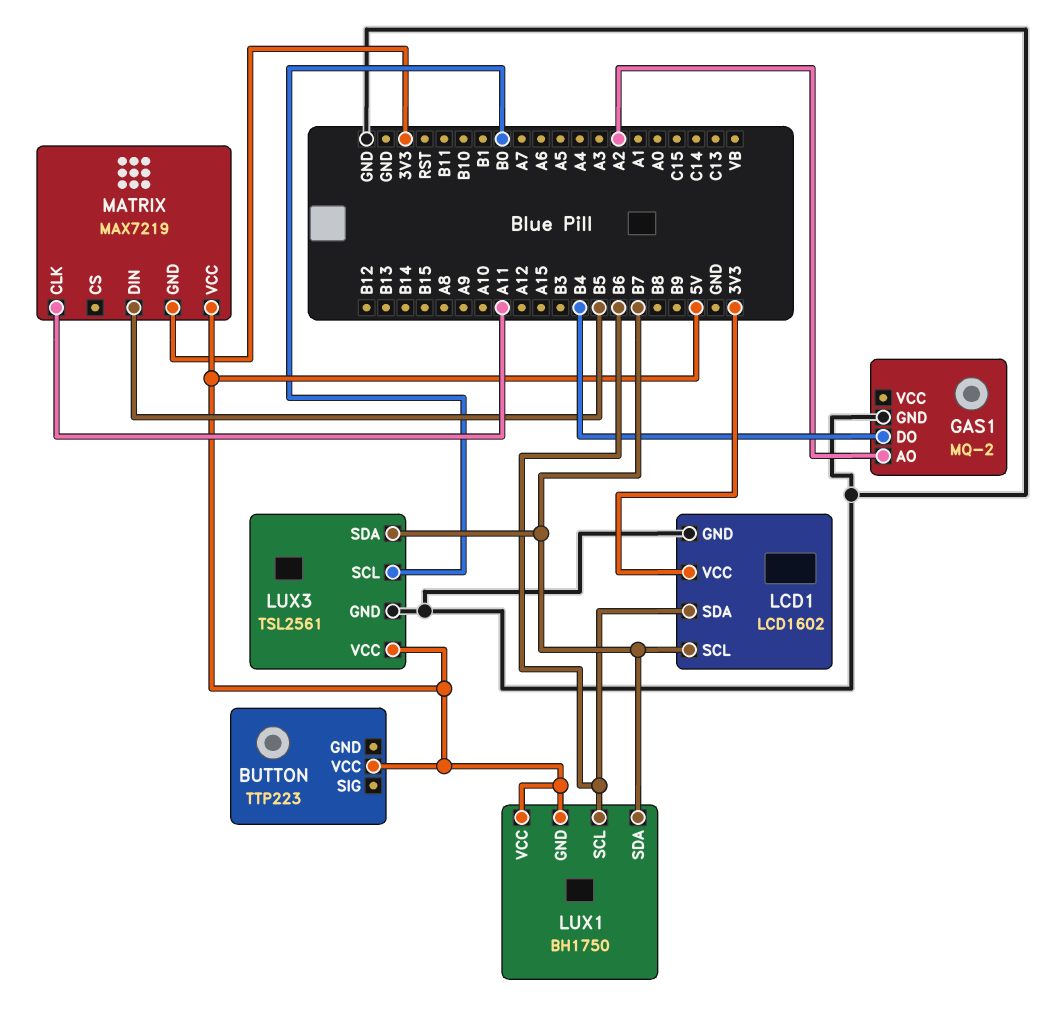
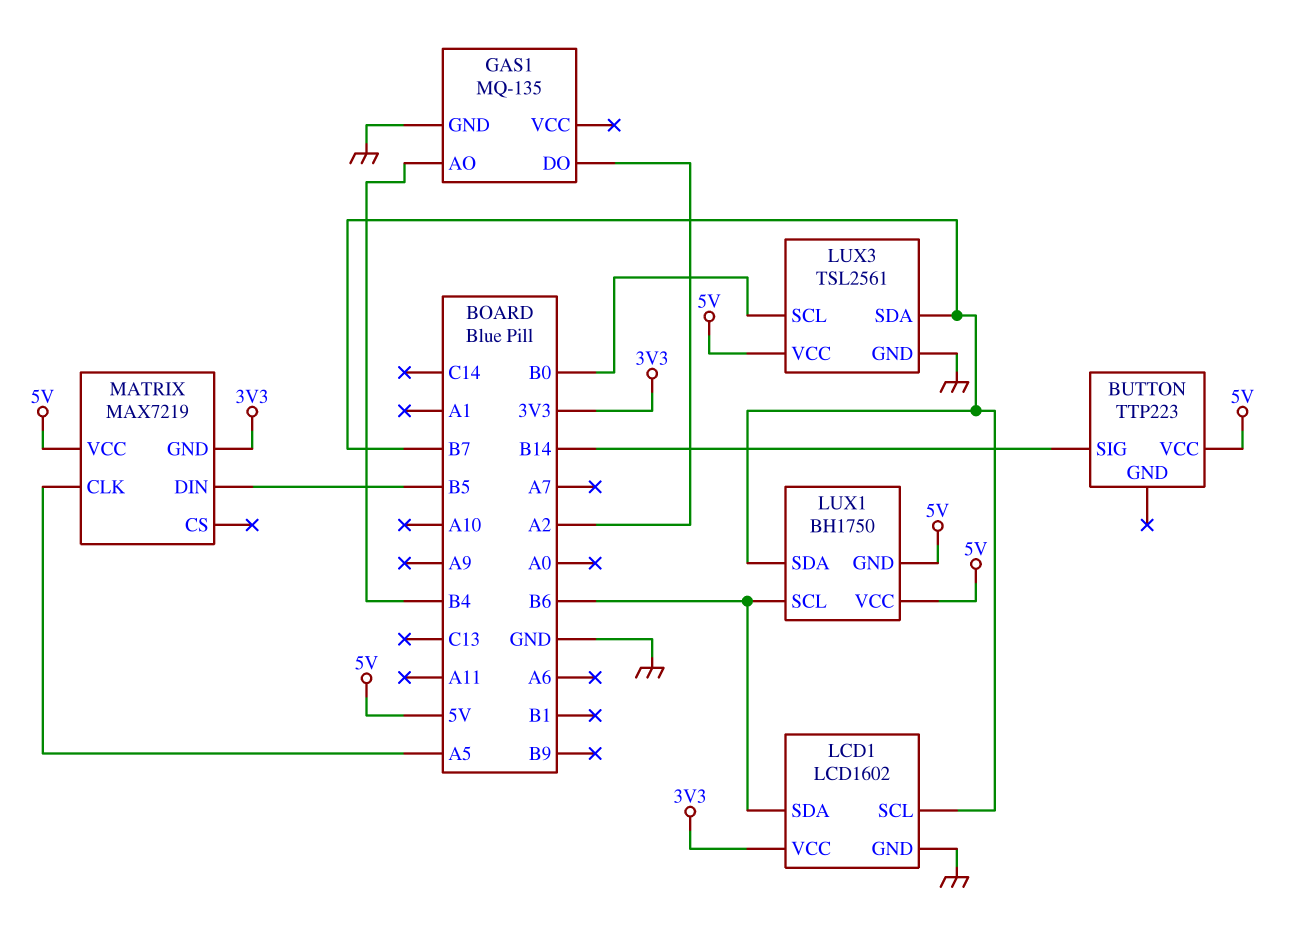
BUTTON pin SIG: none -> B14
GAS1: MQ-2 -> MQ-135
GAS1 pin AO: A2 -> B4
GAS1 pin DO: B4 -> A2
MATRIX pin CLK: A11 -> A5

